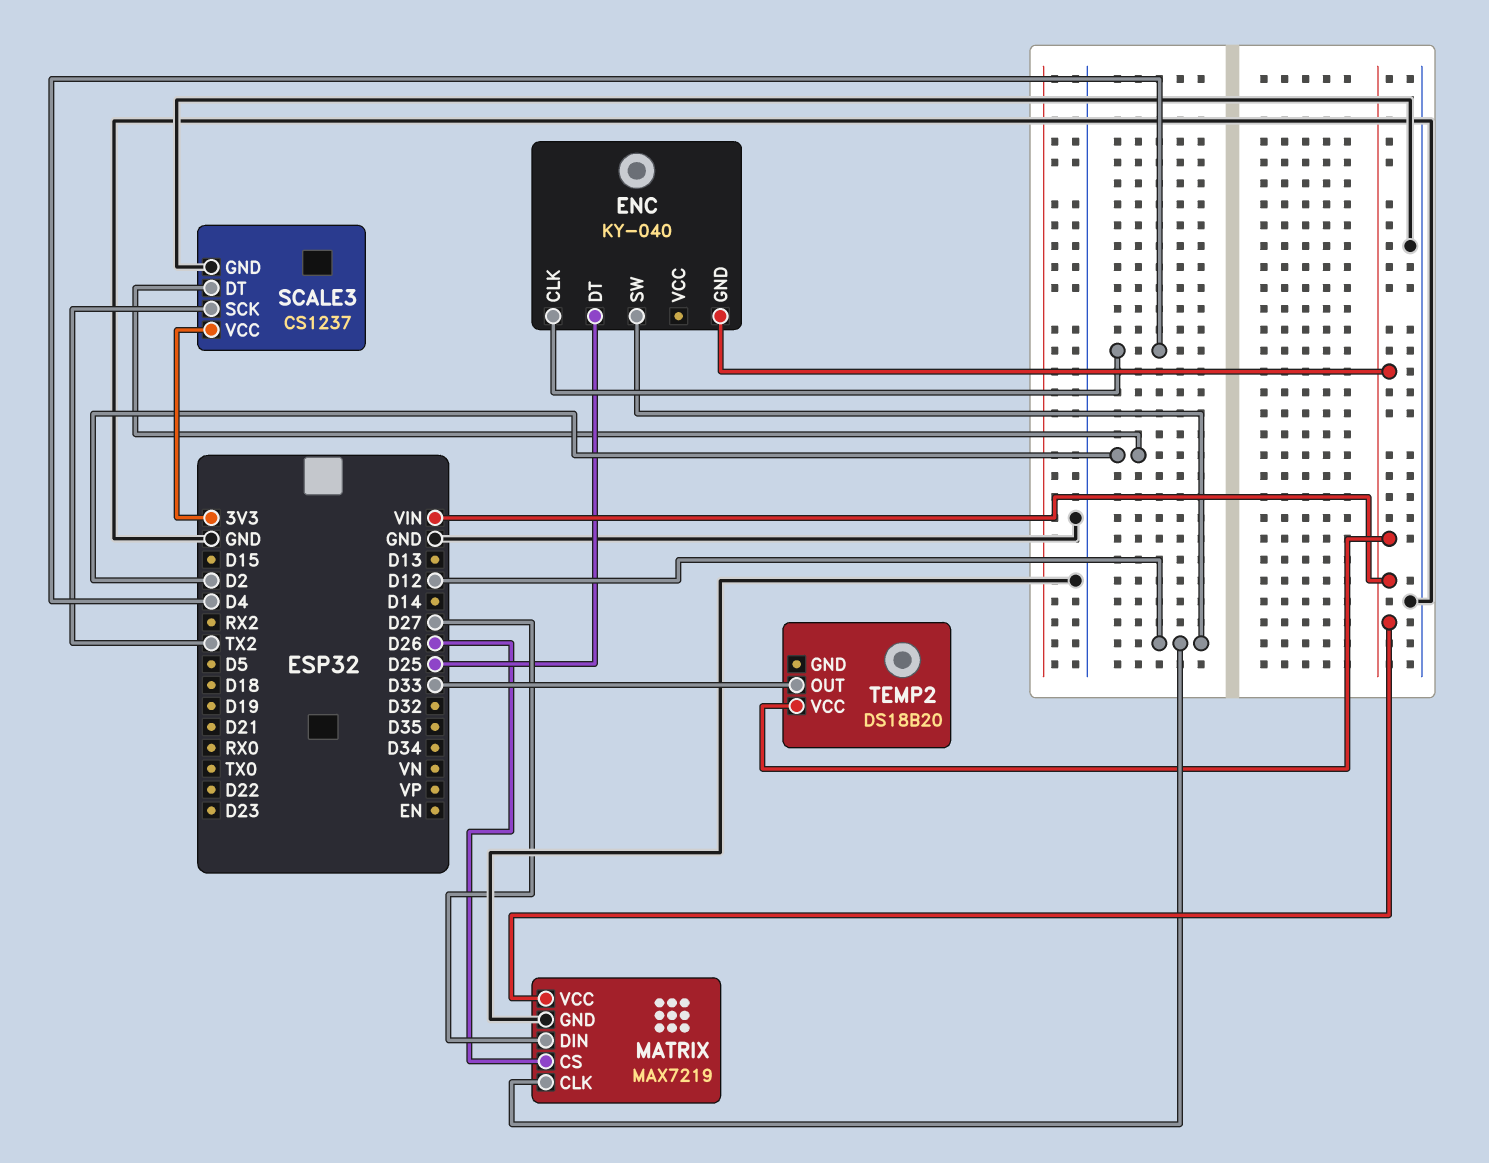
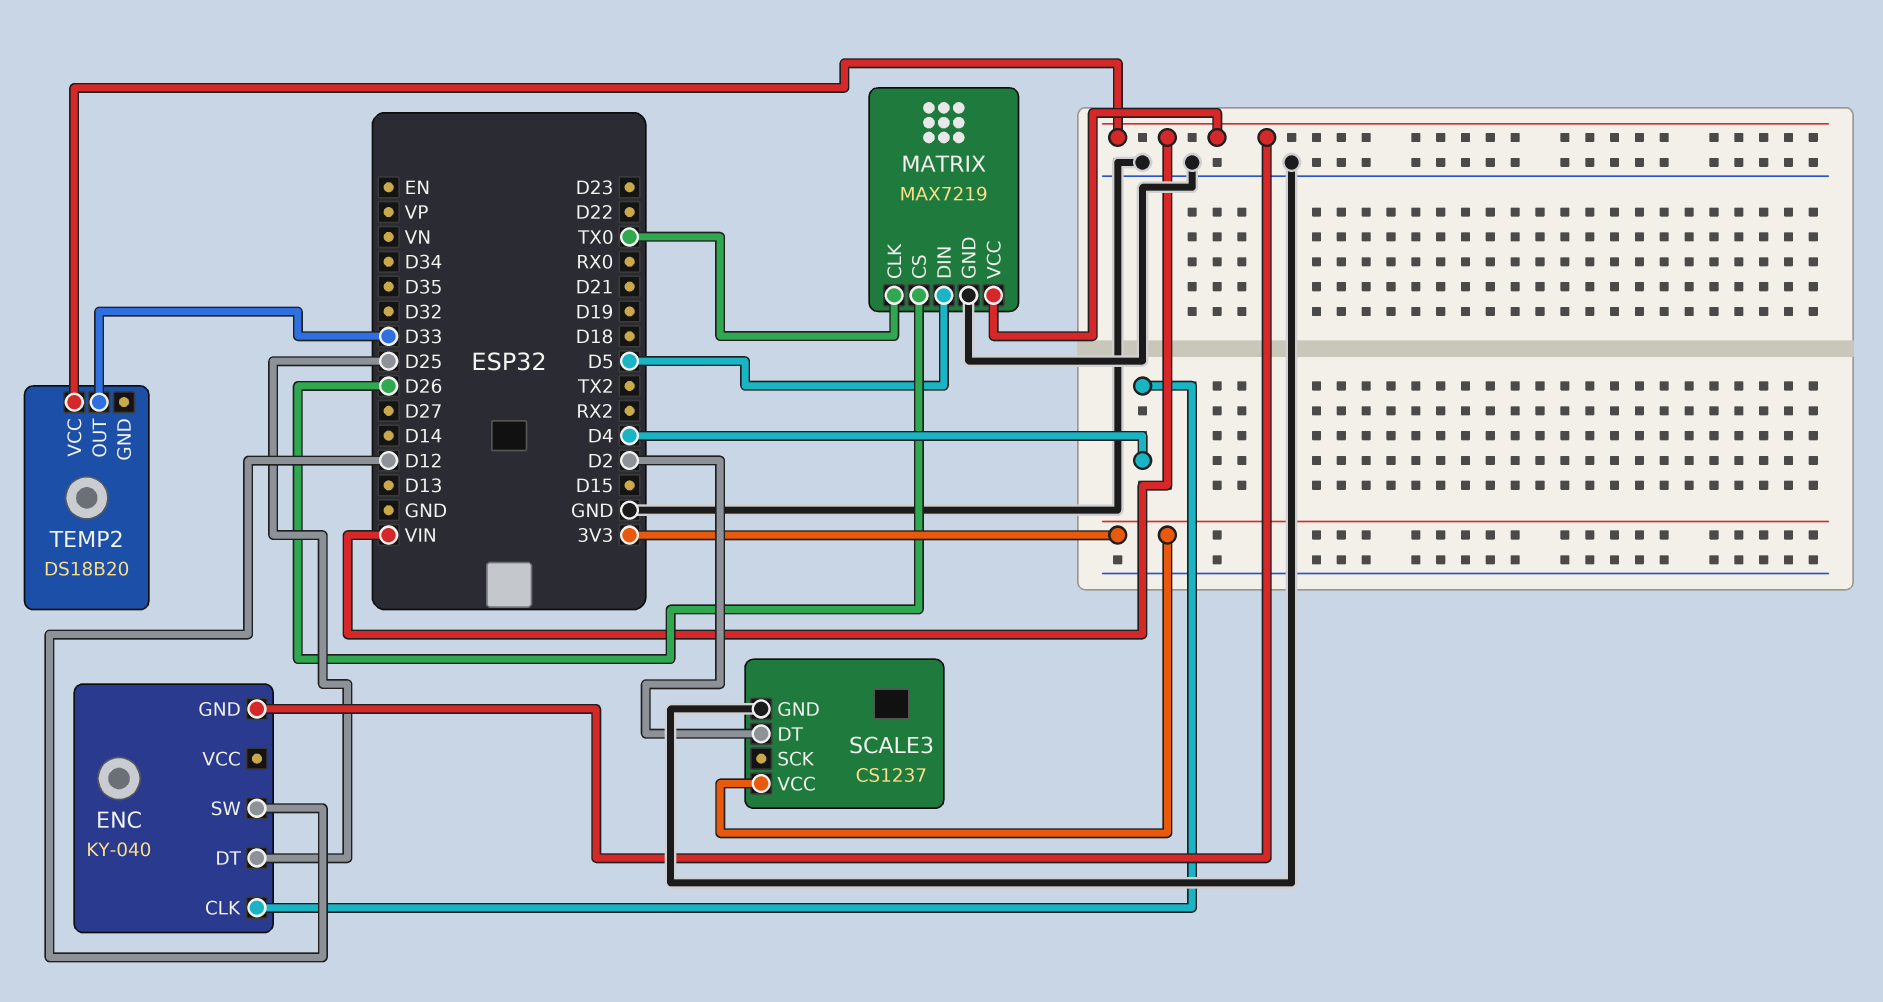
MATRIX pin CLK: D12 -> TX0
MATRIX pin DIN: D27 -> D5
SCALE3 pin SCK: TX2 -> none

